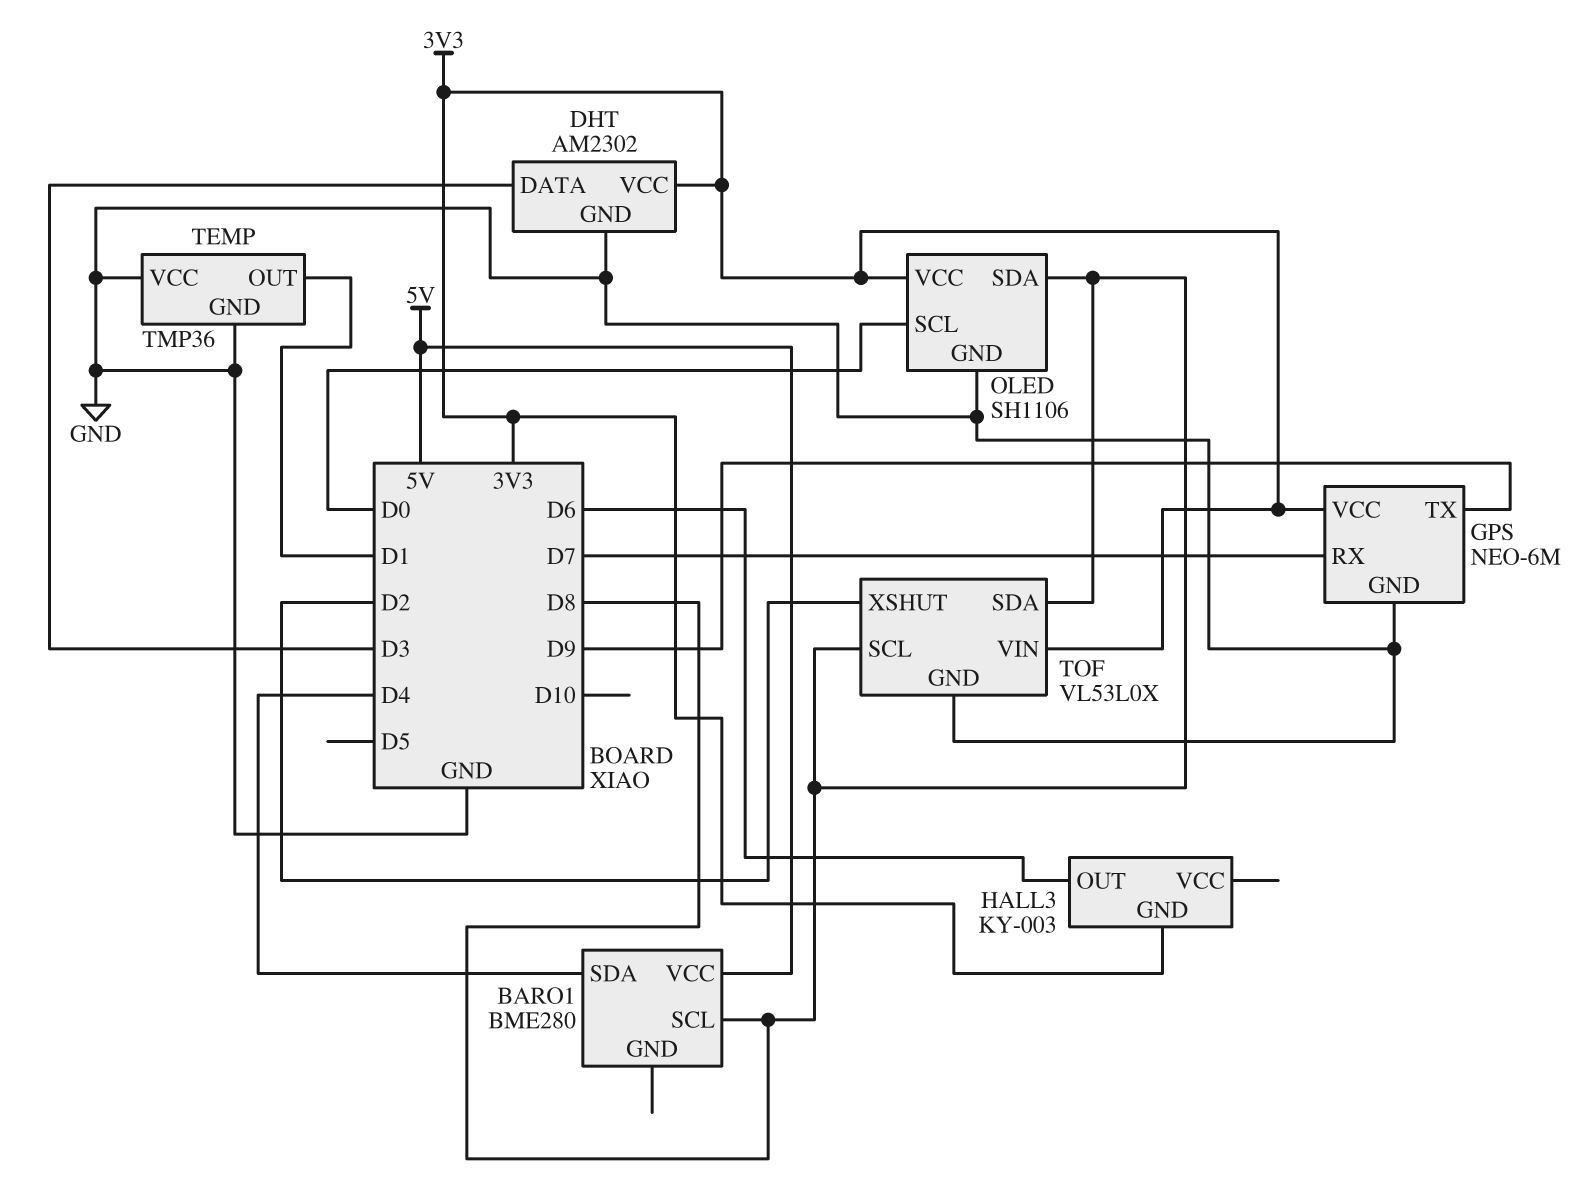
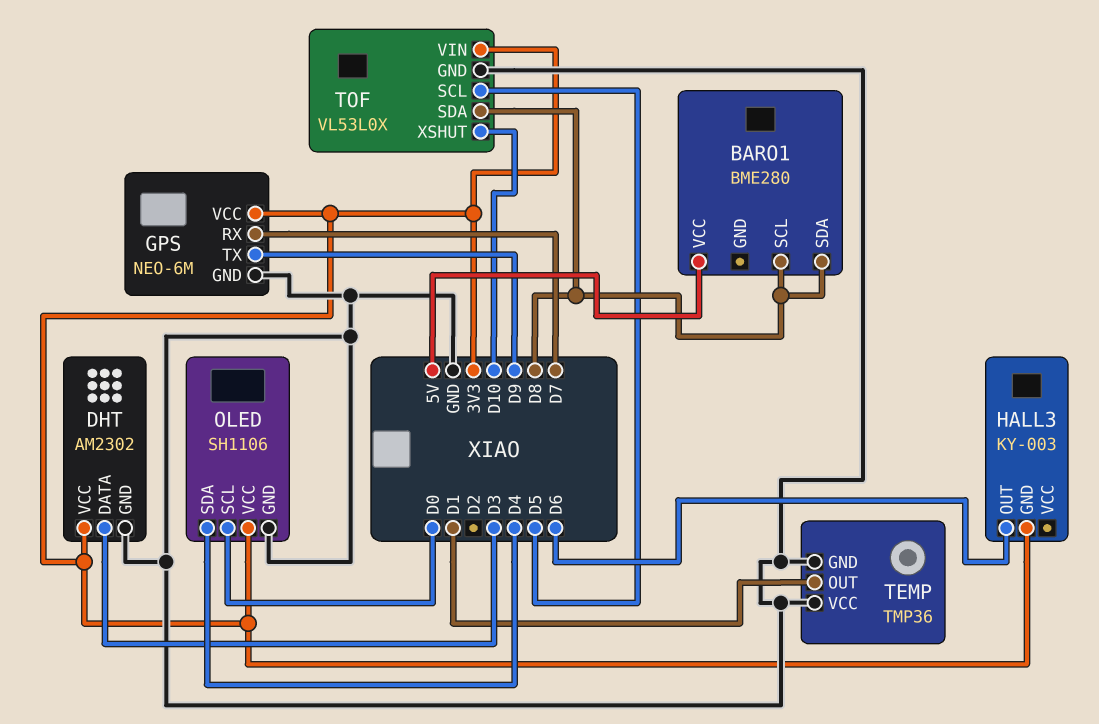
BARO1 pin SDA: D4 -> D8
OLED pin SDA: D8 -> D4
TOF pin SCL: D8 -> D5
TOF pin XSHUT: D2 -> D10

